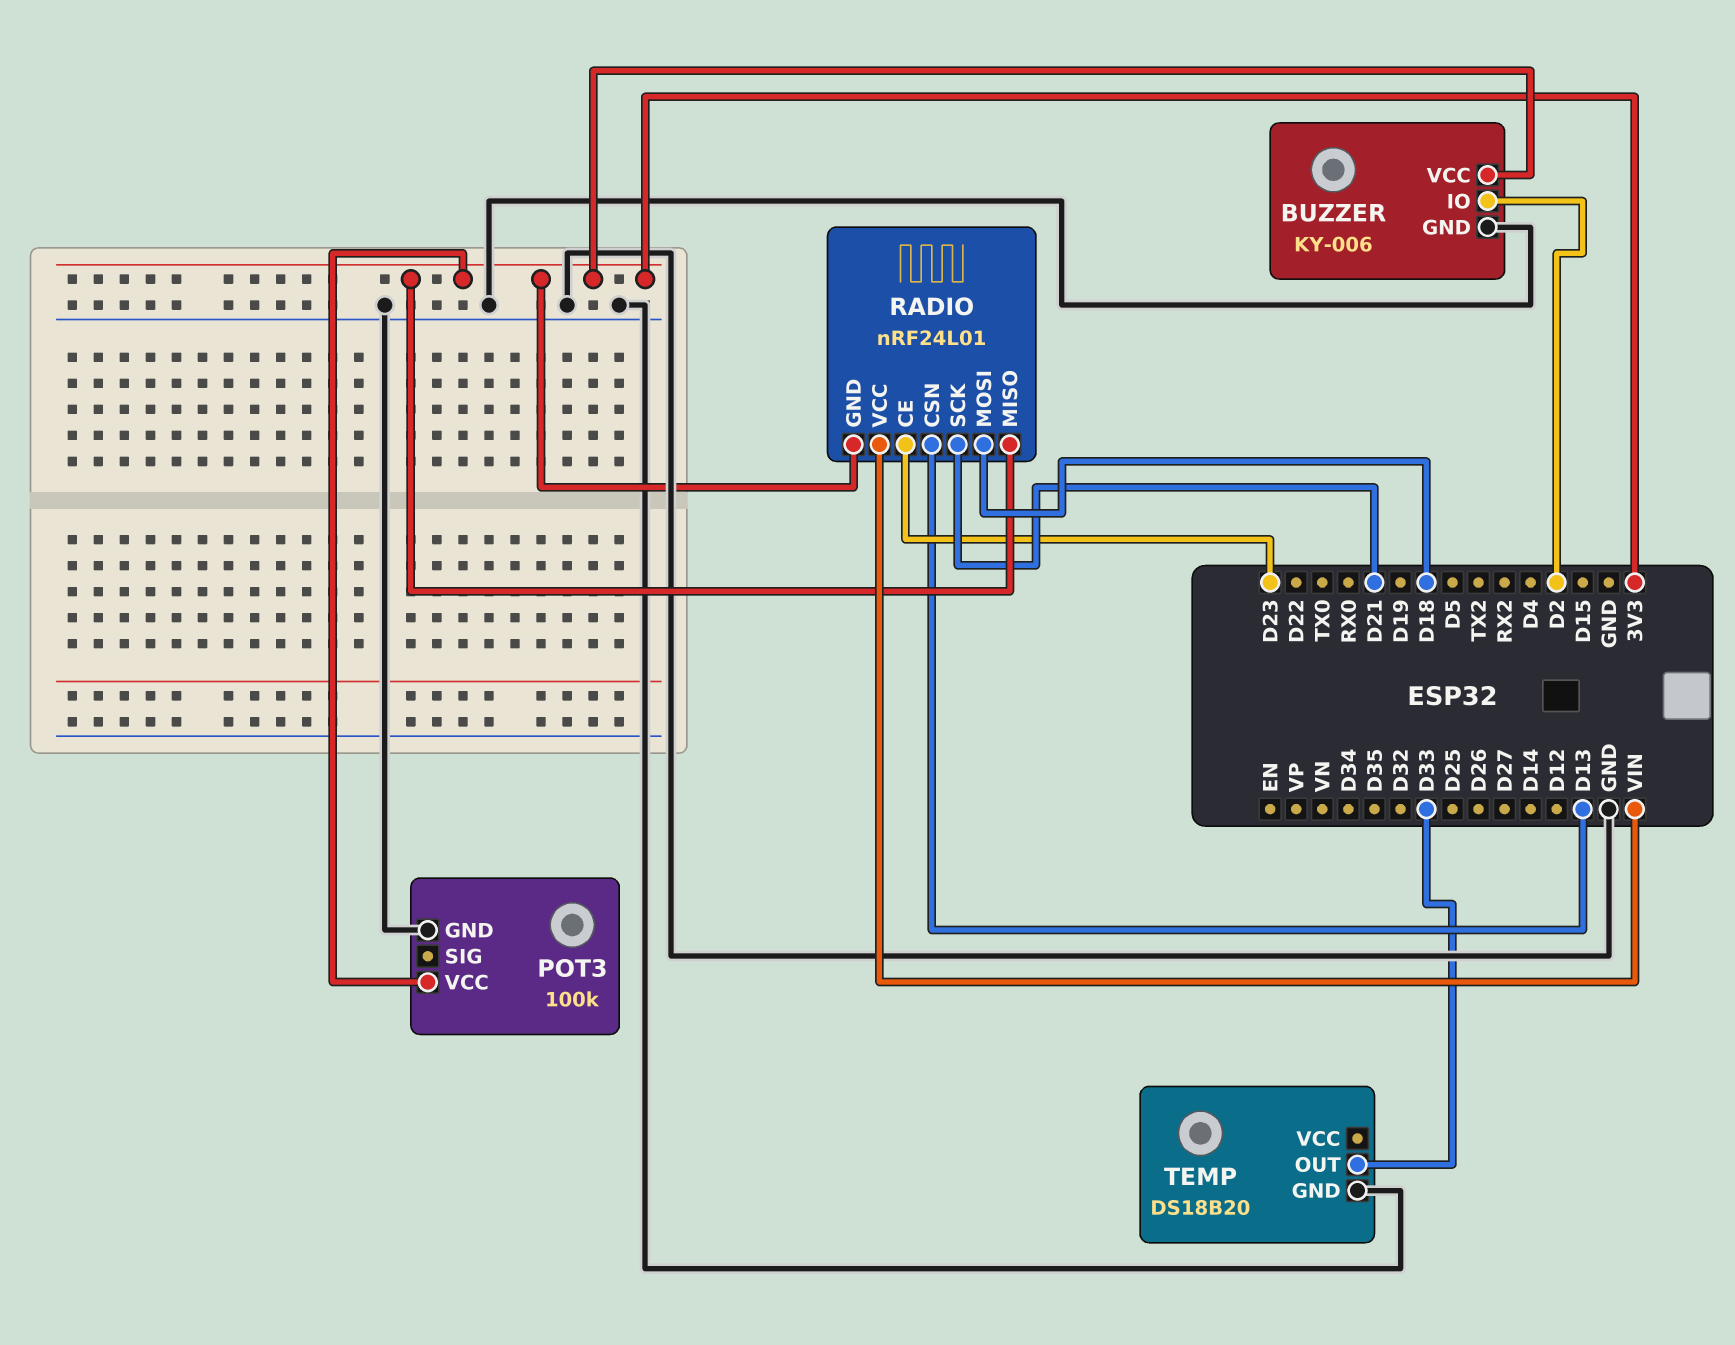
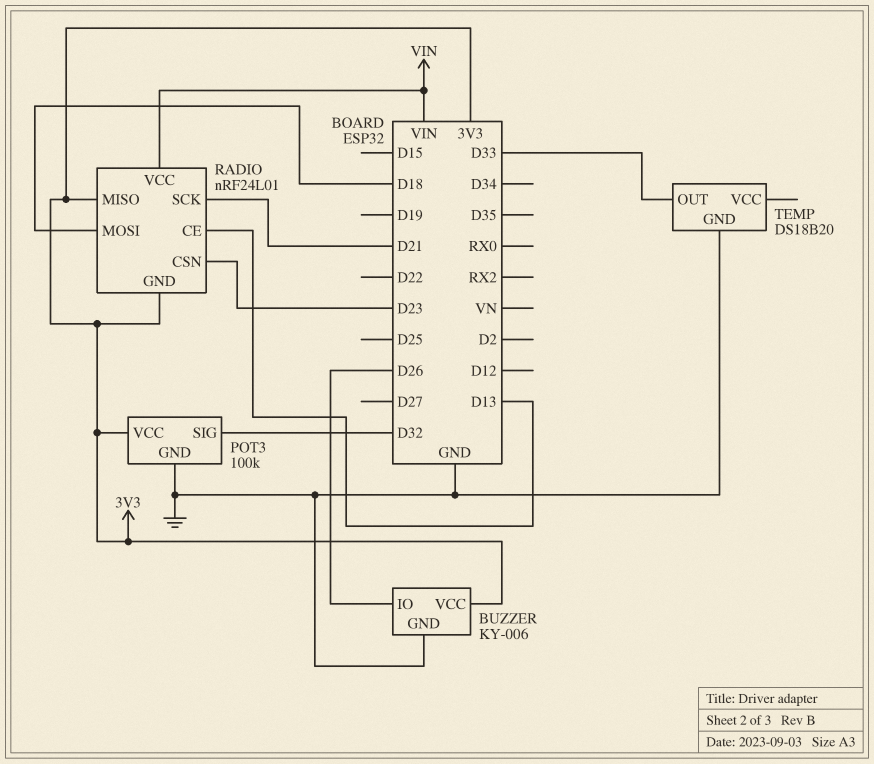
BUZZER pin IO: D2 -> D26
POT3 pin SIG: none -> D32
RADIO pin CE: D23 -> D13
RADIO pin CSN: D13 -> D23

